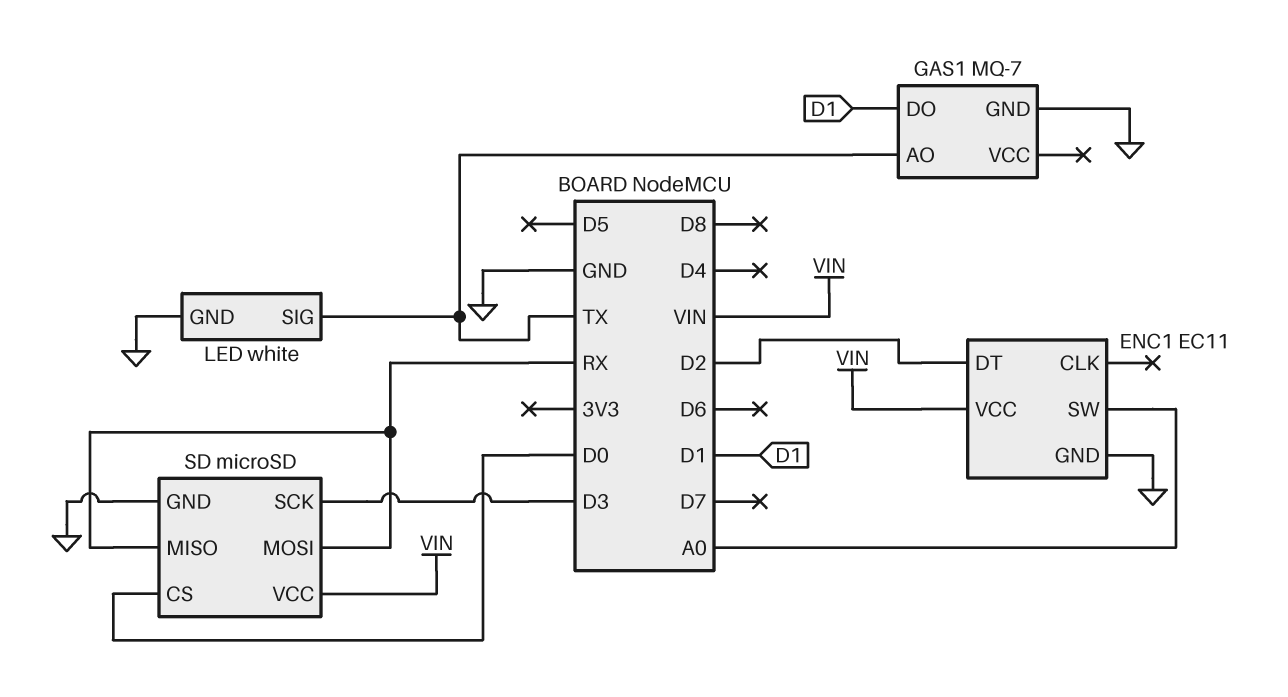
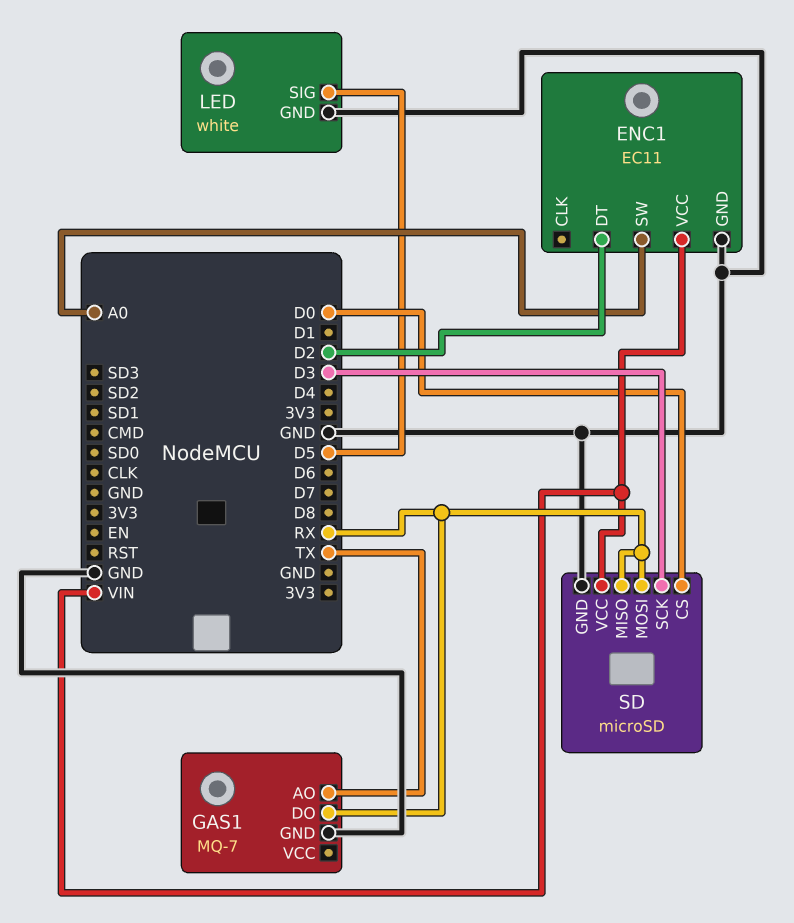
GAS1 pin DO: D1 -> RX
LED pin SIG: TX -> D5

